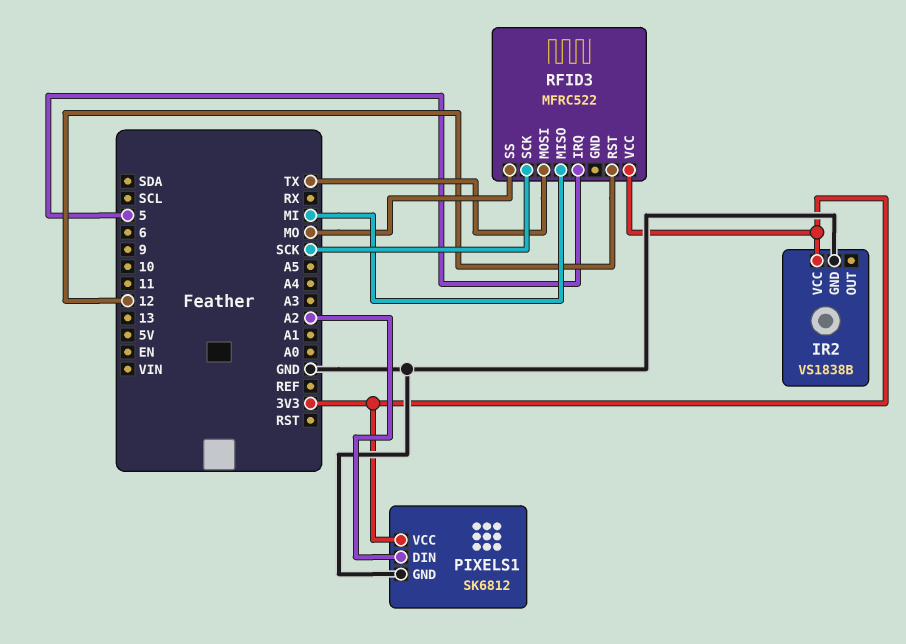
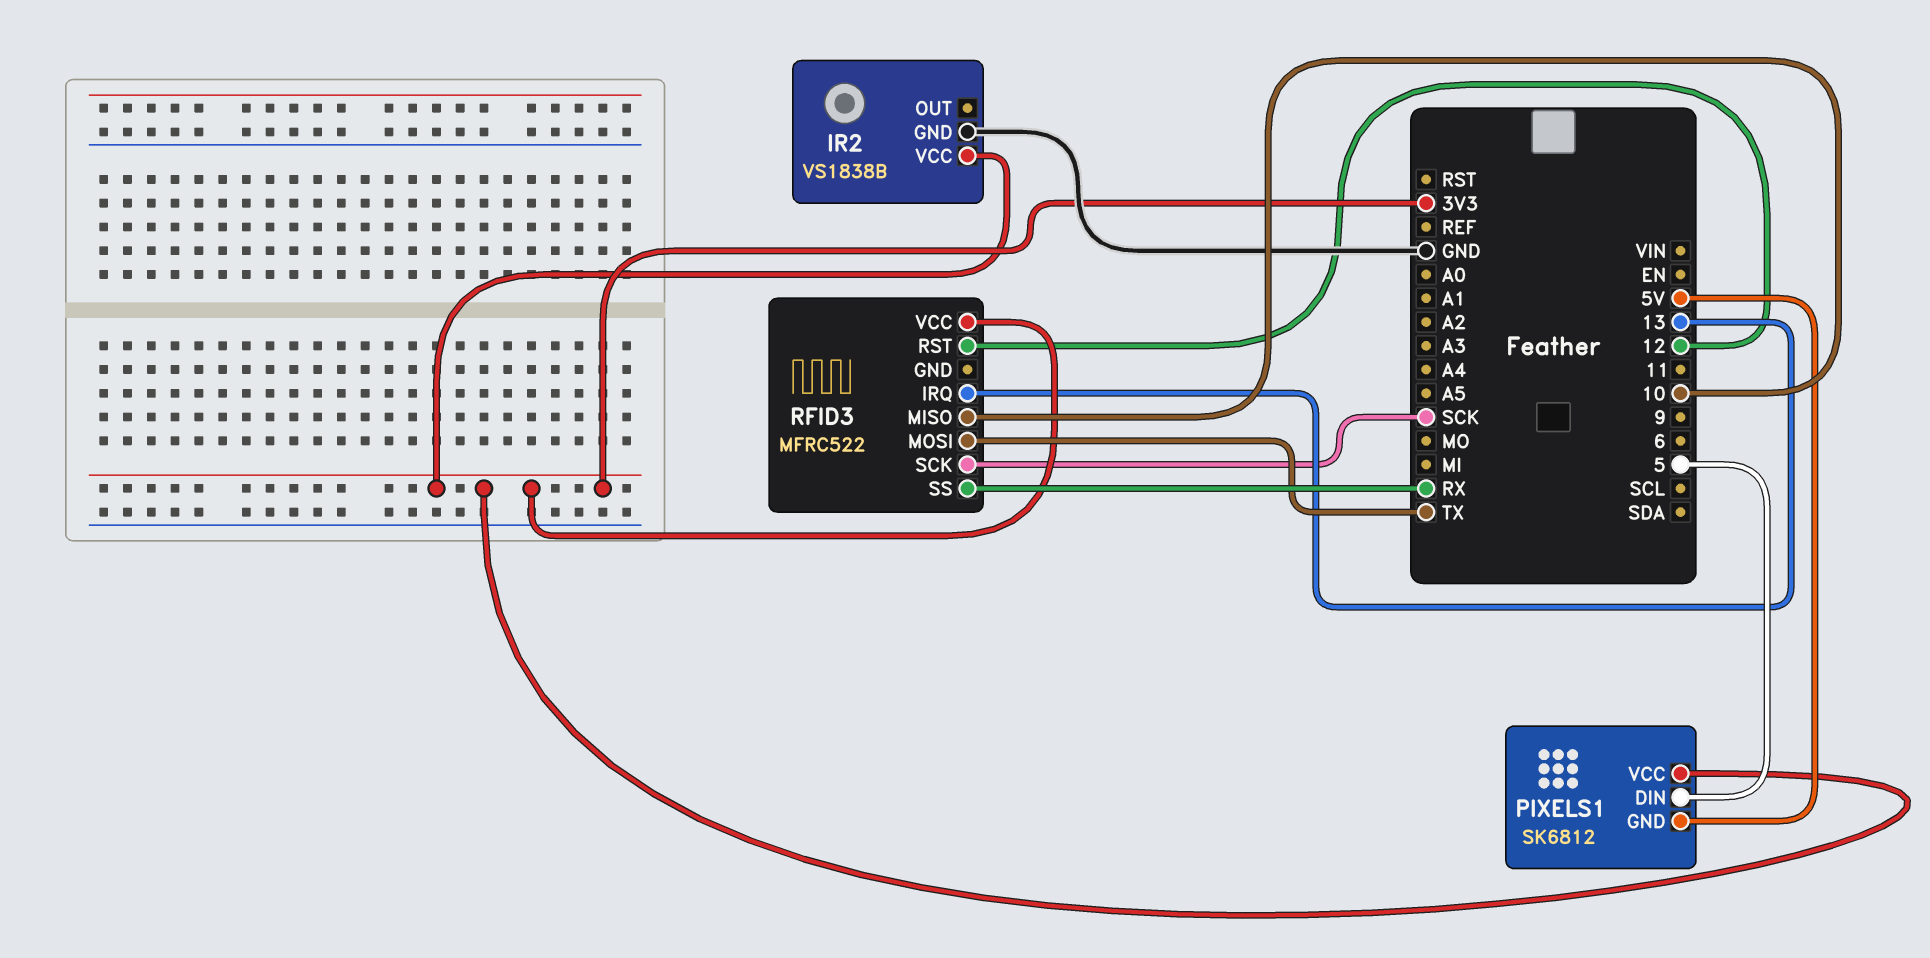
PIXELS1 pin DIN: A2 -> 5
PIXELS1 pin GND: GND -> 5V
RFID3 pin IRQ: 5 -> 13
RFID3 pin MISO: MI -> 10
RFID3 pin SS: MO -> RX

